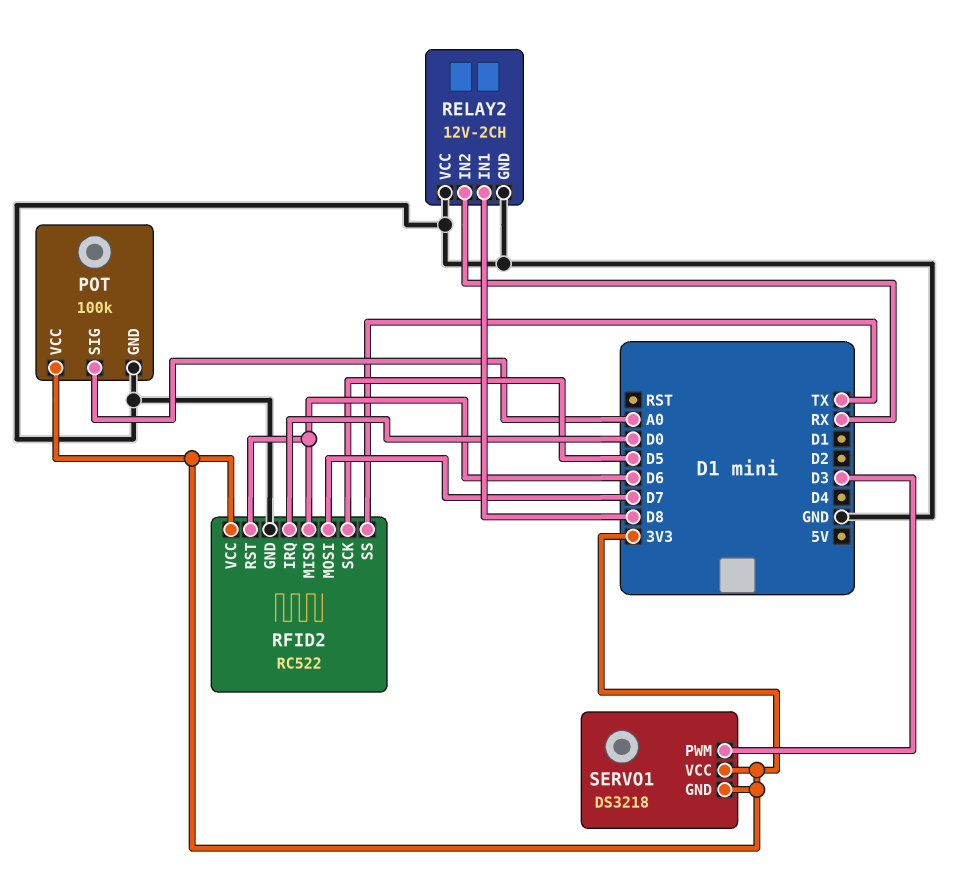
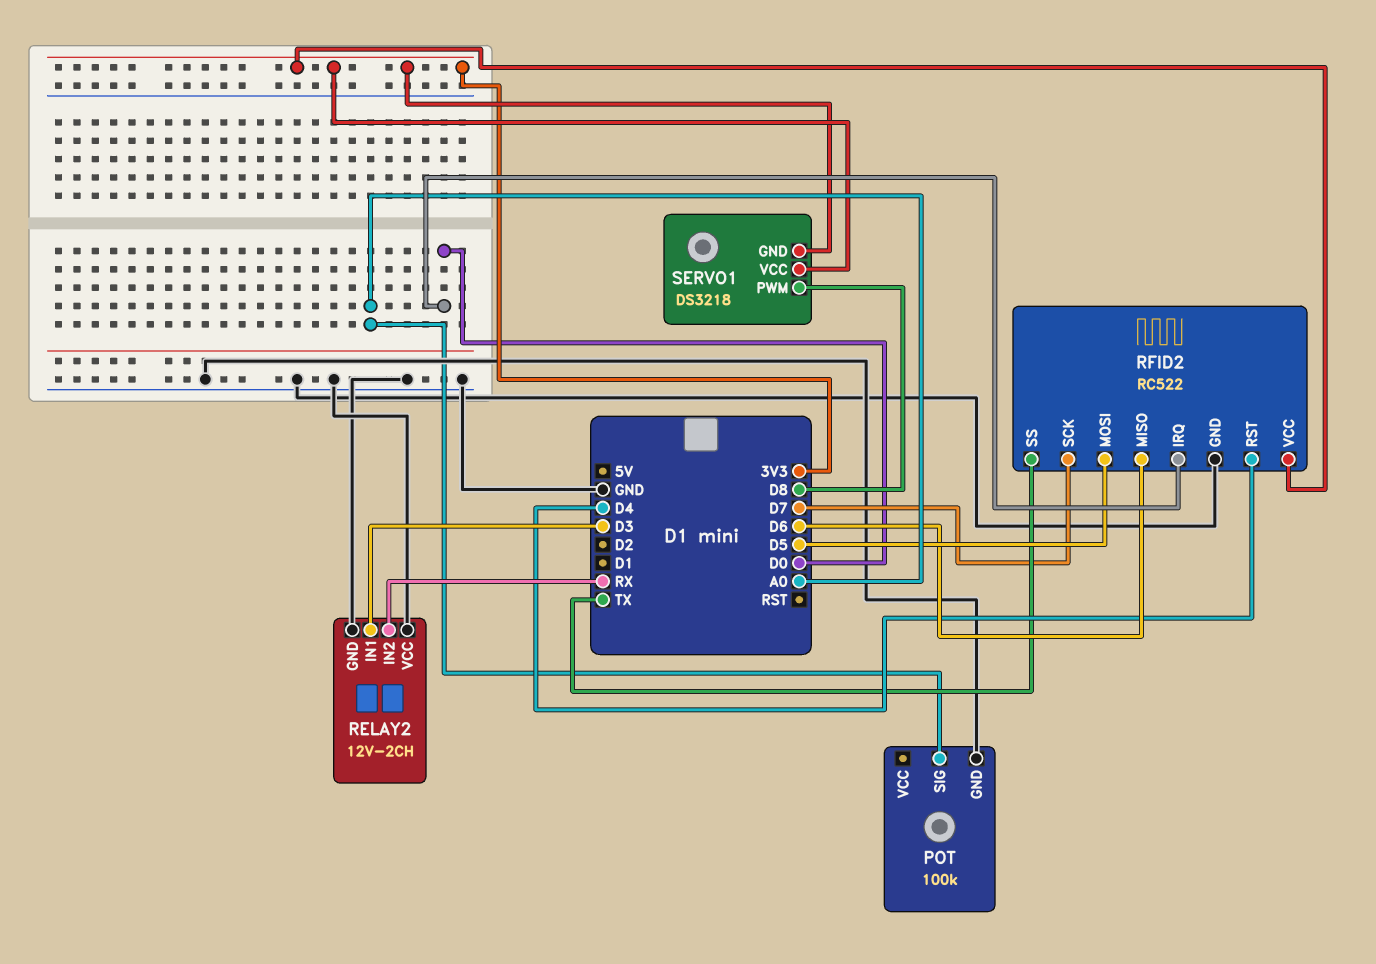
POT pin VCC: 3V3 -> none
RELAY2 pin IN1: D8 -> D3
RFID2 pin MOSI: D7 -> D5
RFID2 pin RST: D6 -> D4
RFID2 pin SCK: D5 -> D7
SERVO1 pin PWM: D3 -> D8

